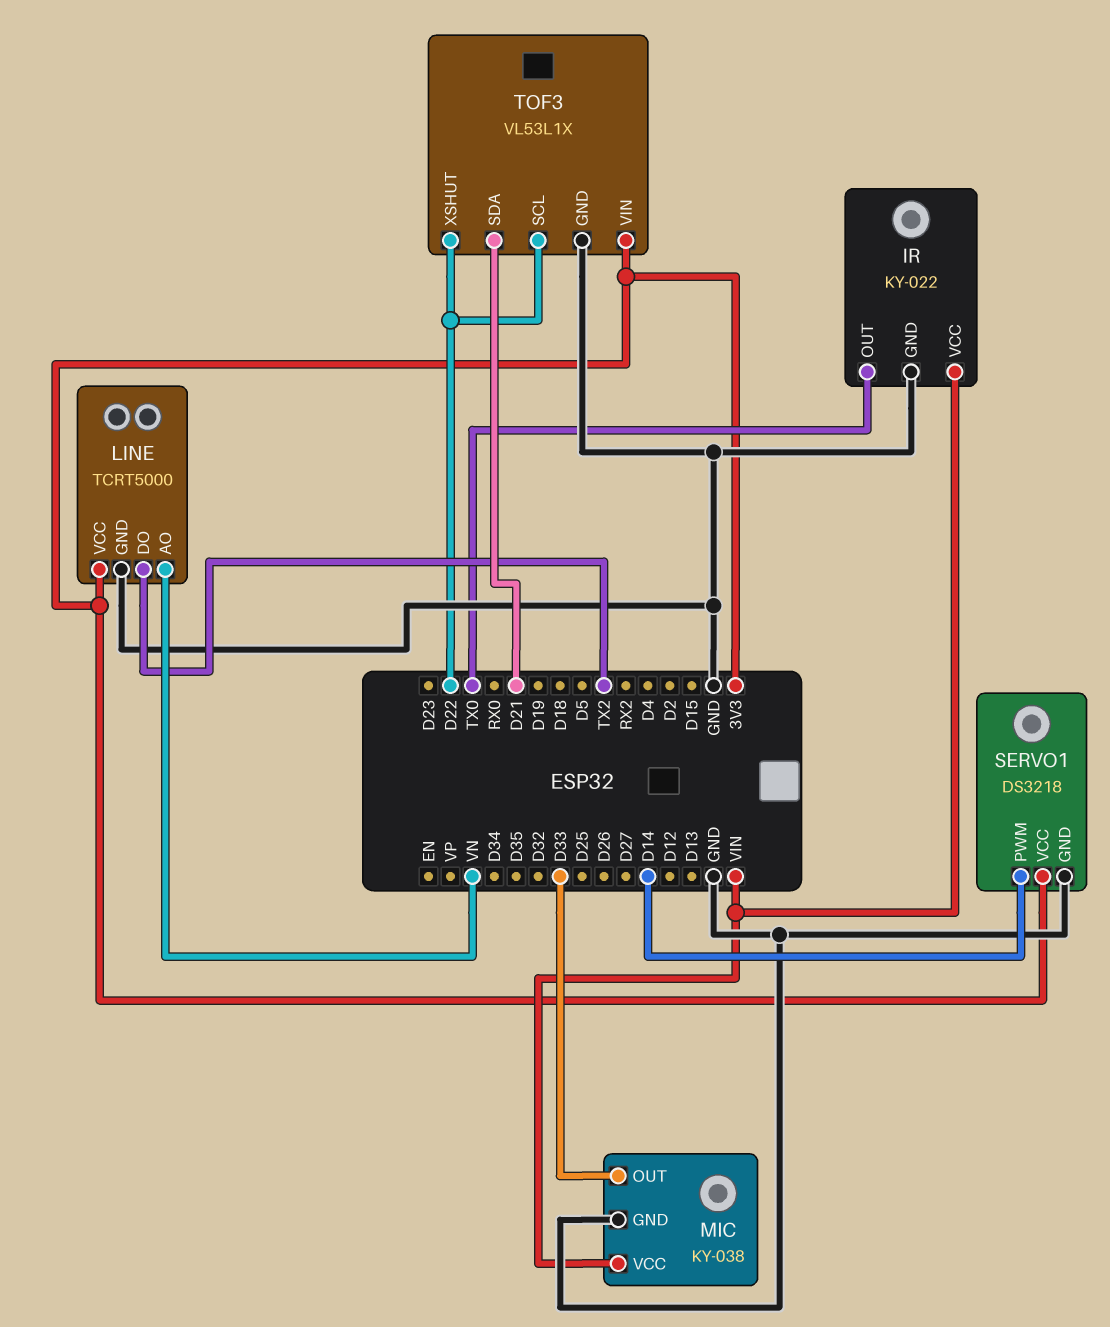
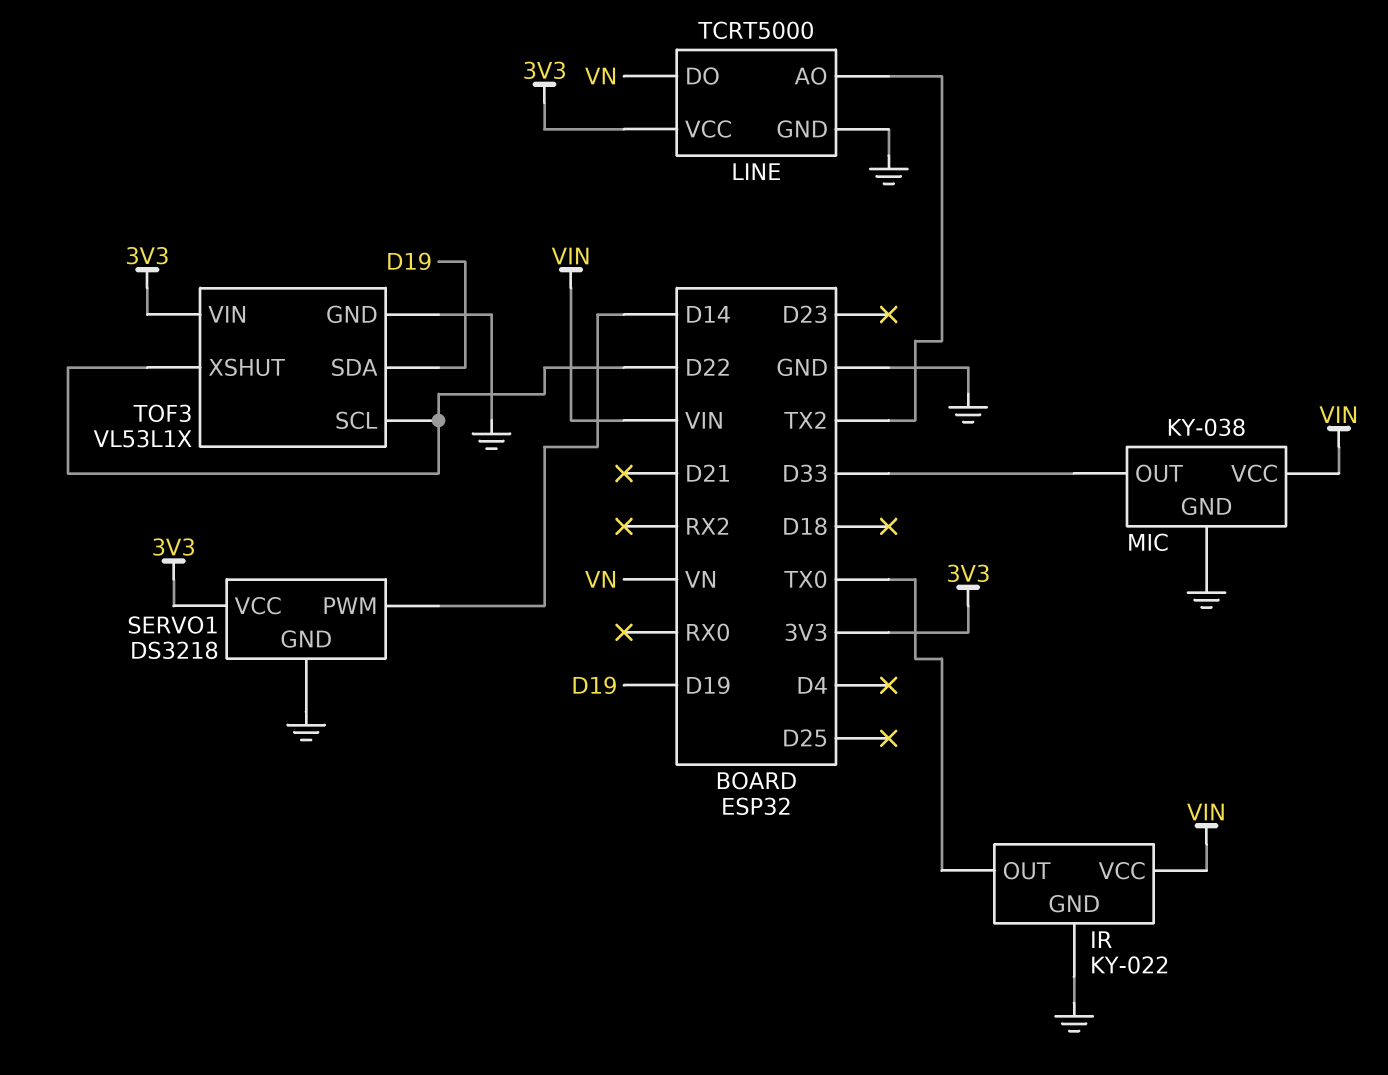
LINE pin AO: VN -> TX2
LINE pin DO: TX2 -> VN
TOF3 pin SDA: D21 -> D19

